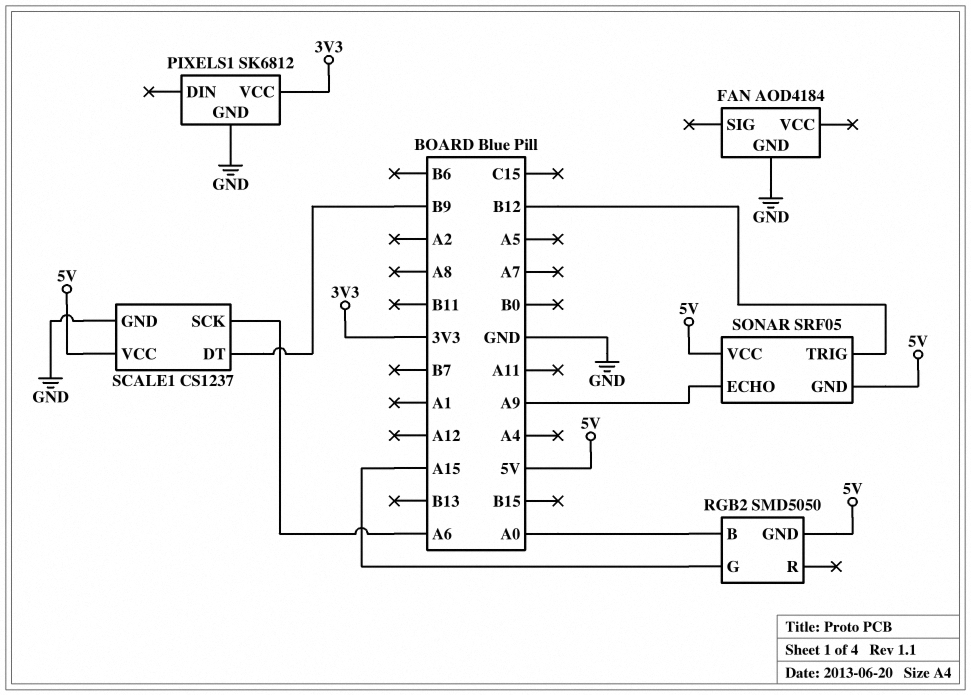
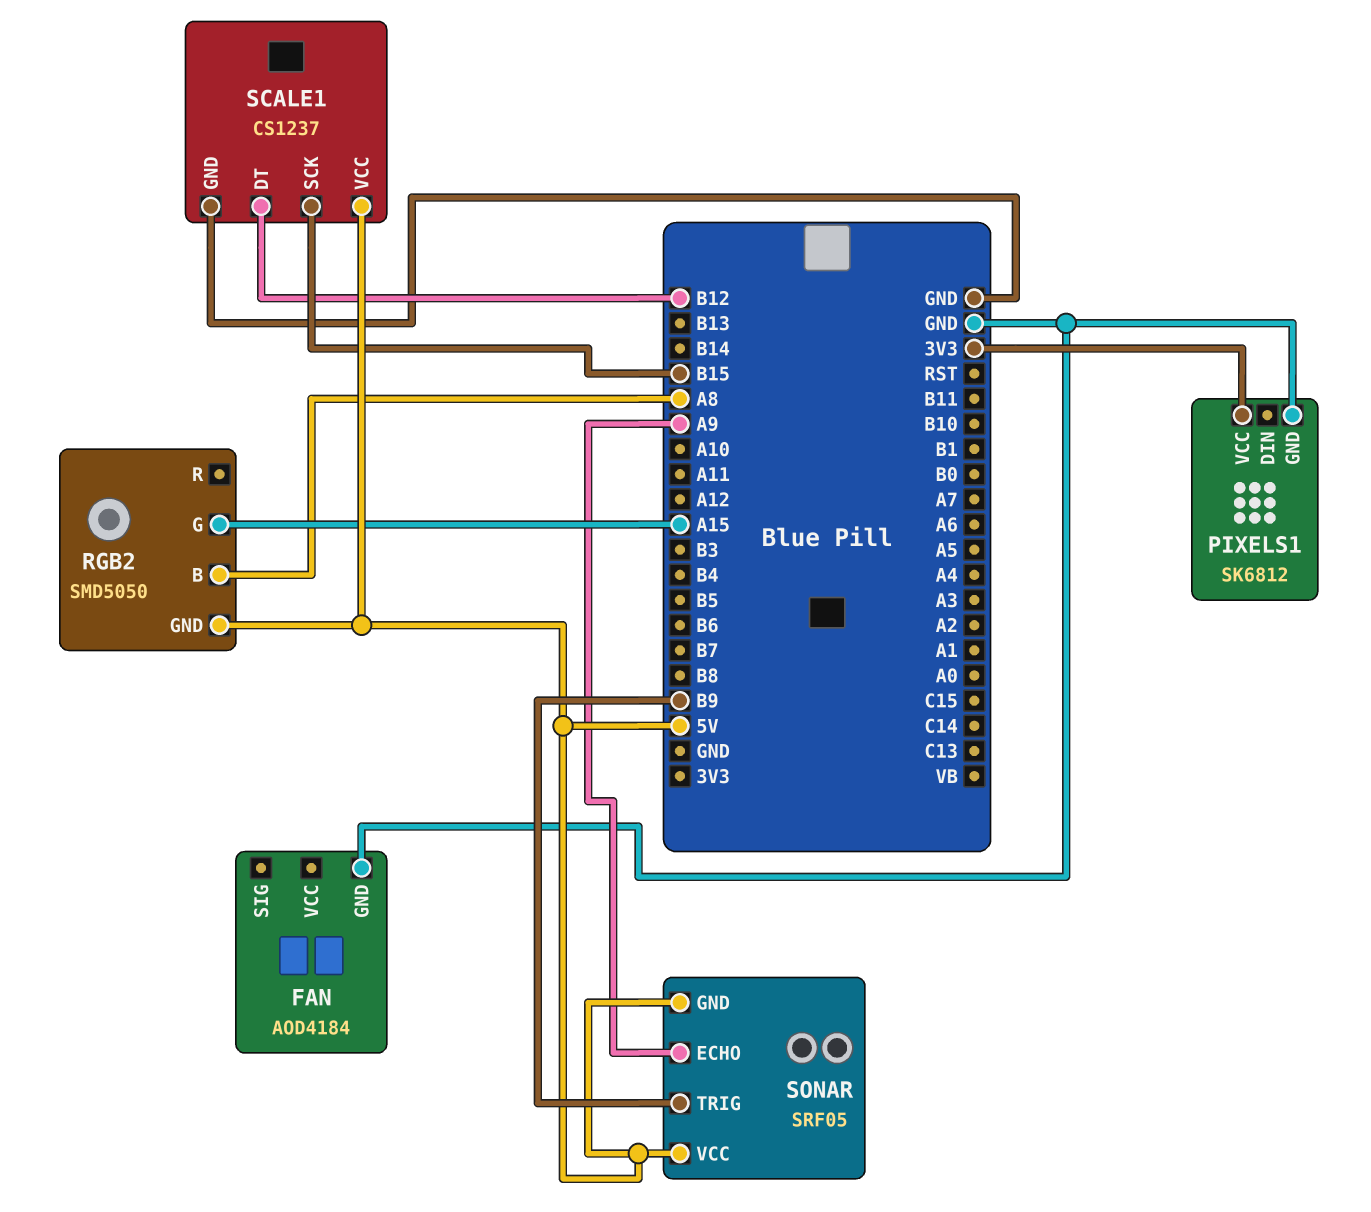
RGB2 pin B: A0 -> A8
SCALE1 pin DT: B9 -> B12
SCALE1 pin SCK: A6 -> B15
SONAR pin TRIG: B12 -> B9

